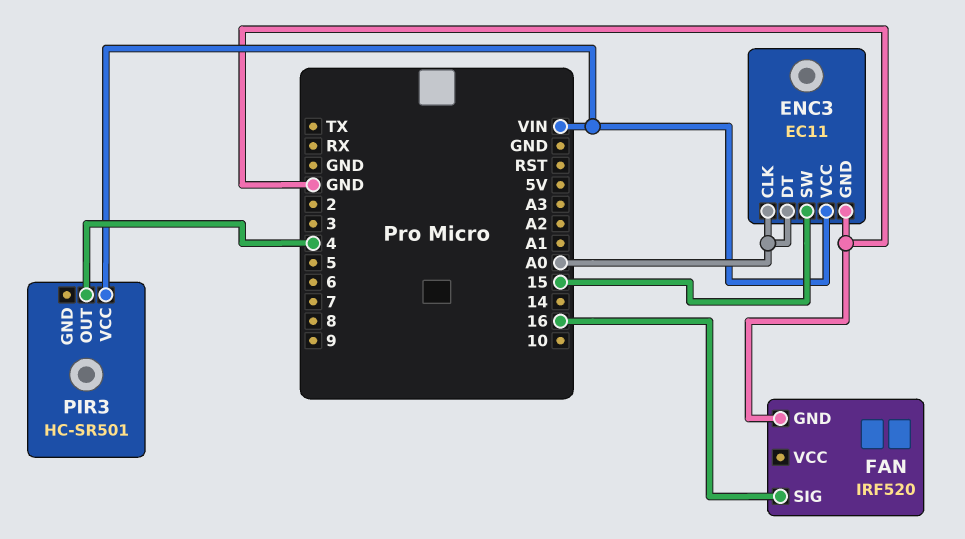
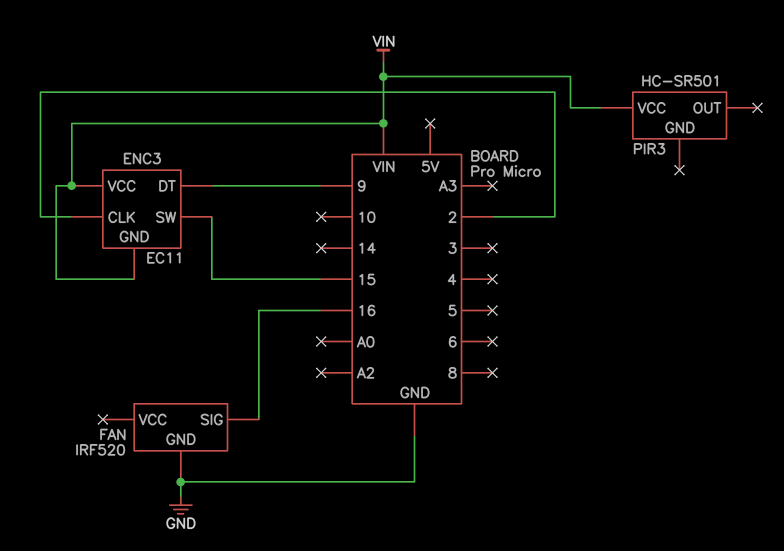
ENC3 pin CLK: A0 -> 2
ENC3 pin DT: A0 -> 9
ENC3 pin GND: GND -> VIN
PIR3 pin OUT: 4 -> none

